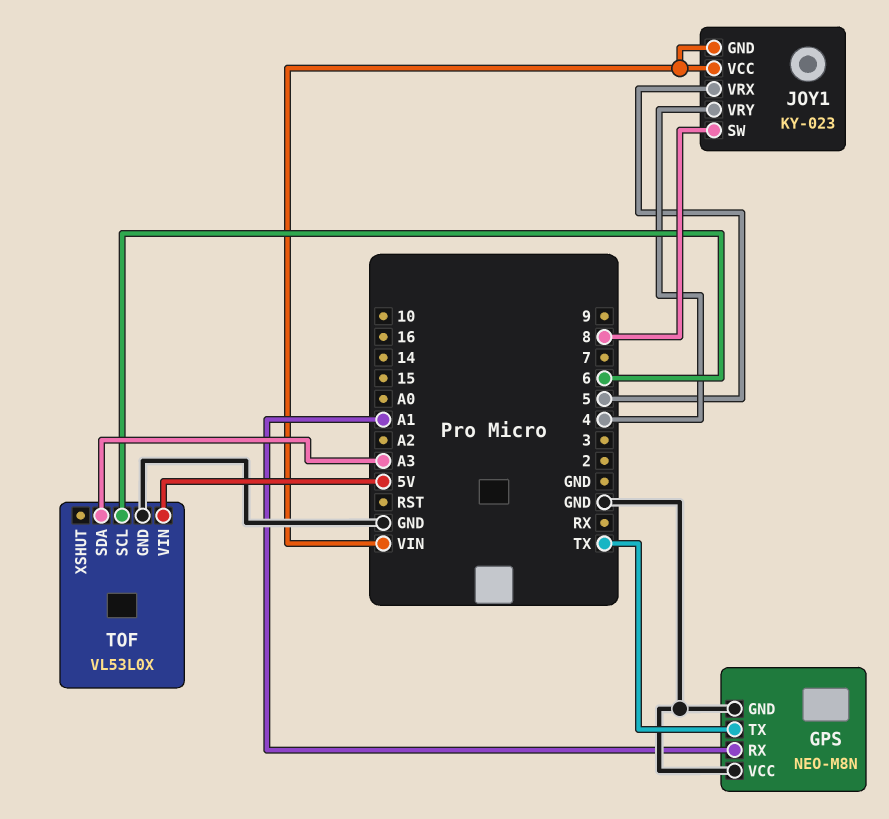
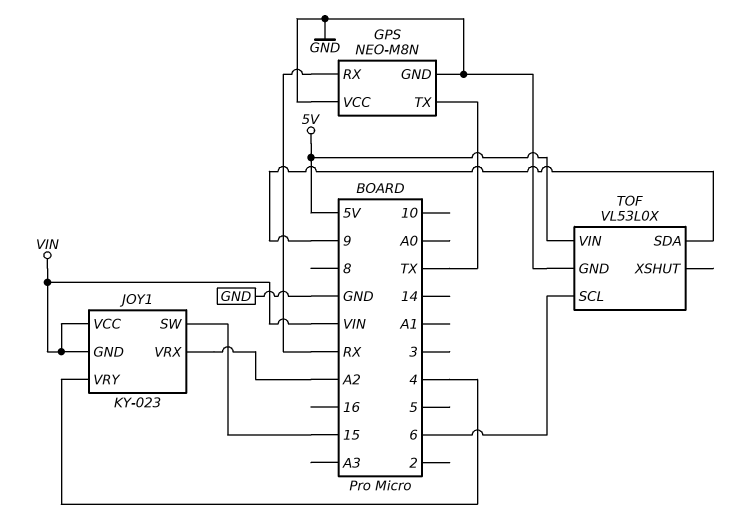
GPS pin RX: A1 -> RX
JOY1 pin SW: 8 -> 15
JOY1 pin VRX: 5 -> A2
TOF pin SDA: A3 -> 9

